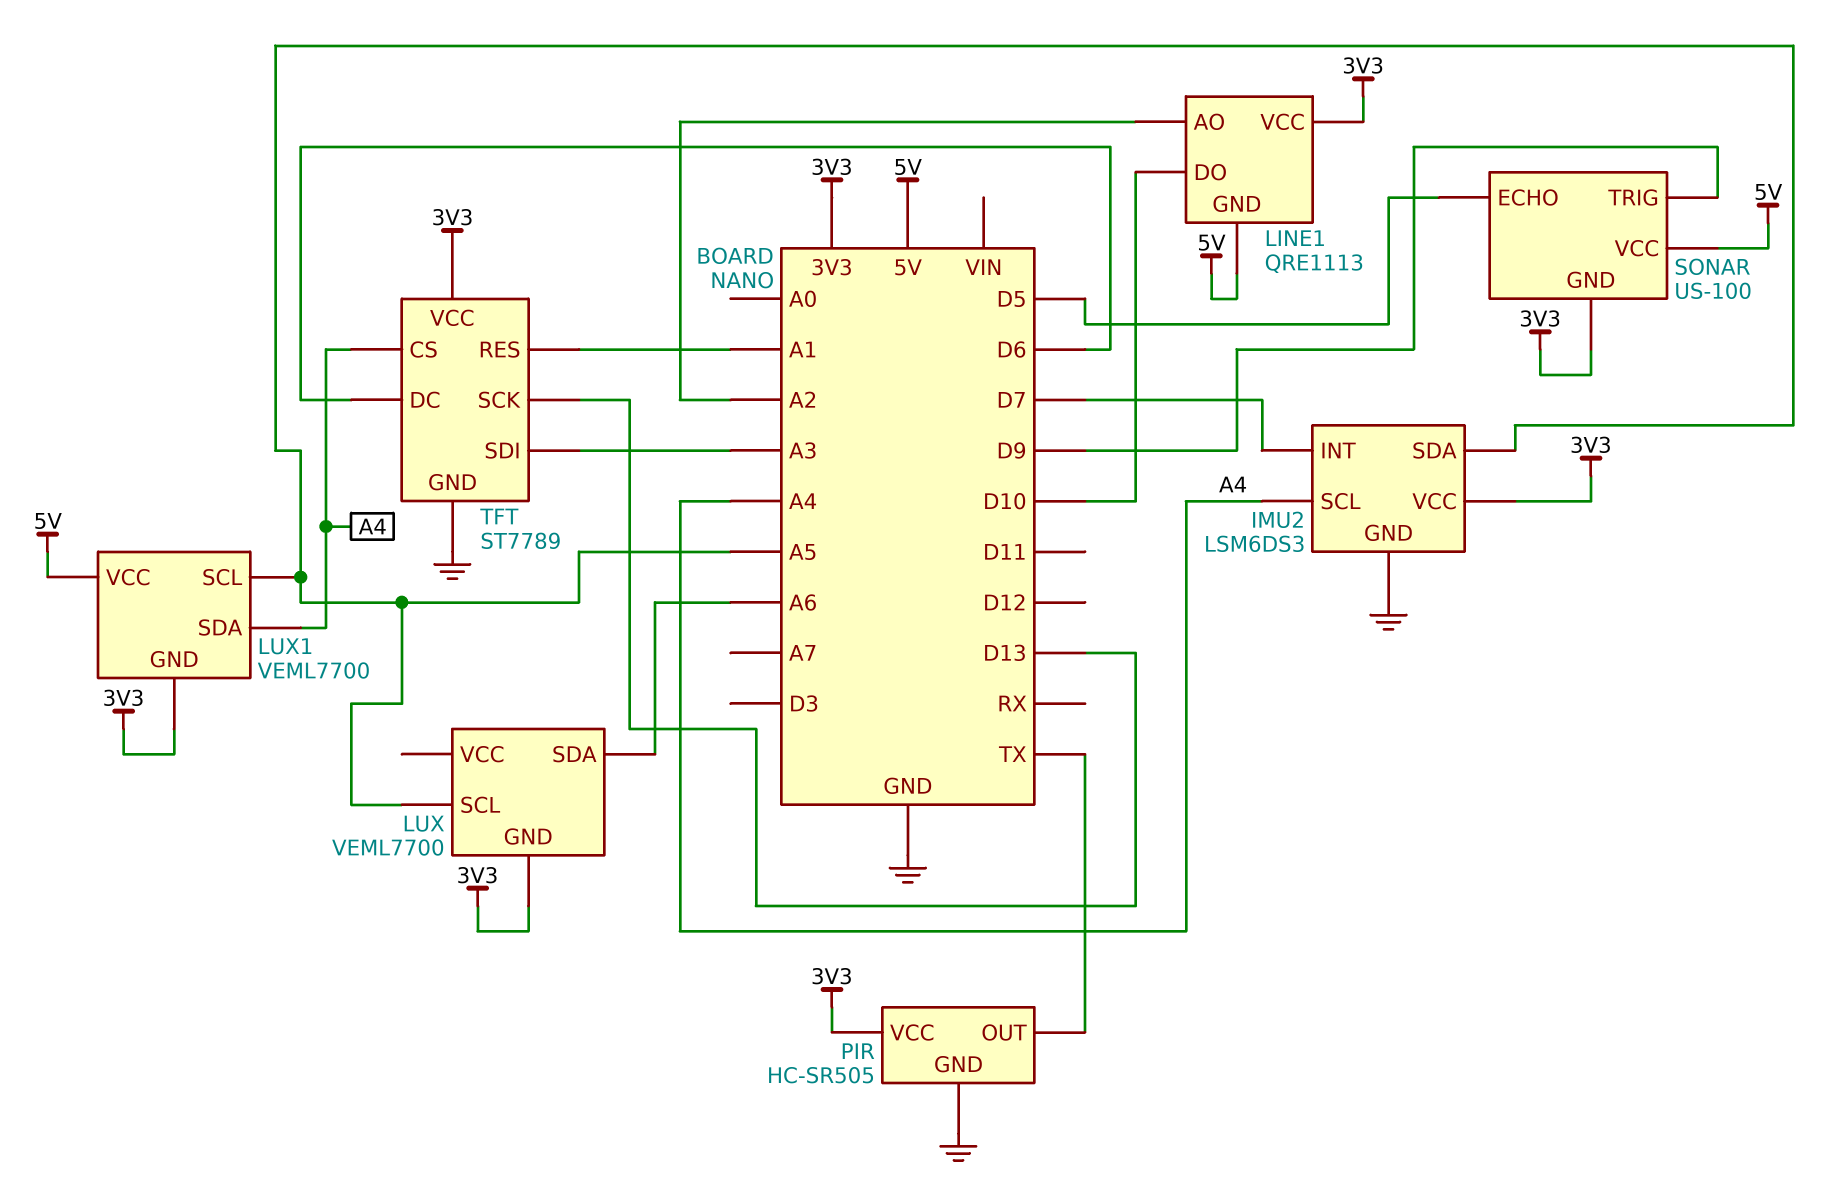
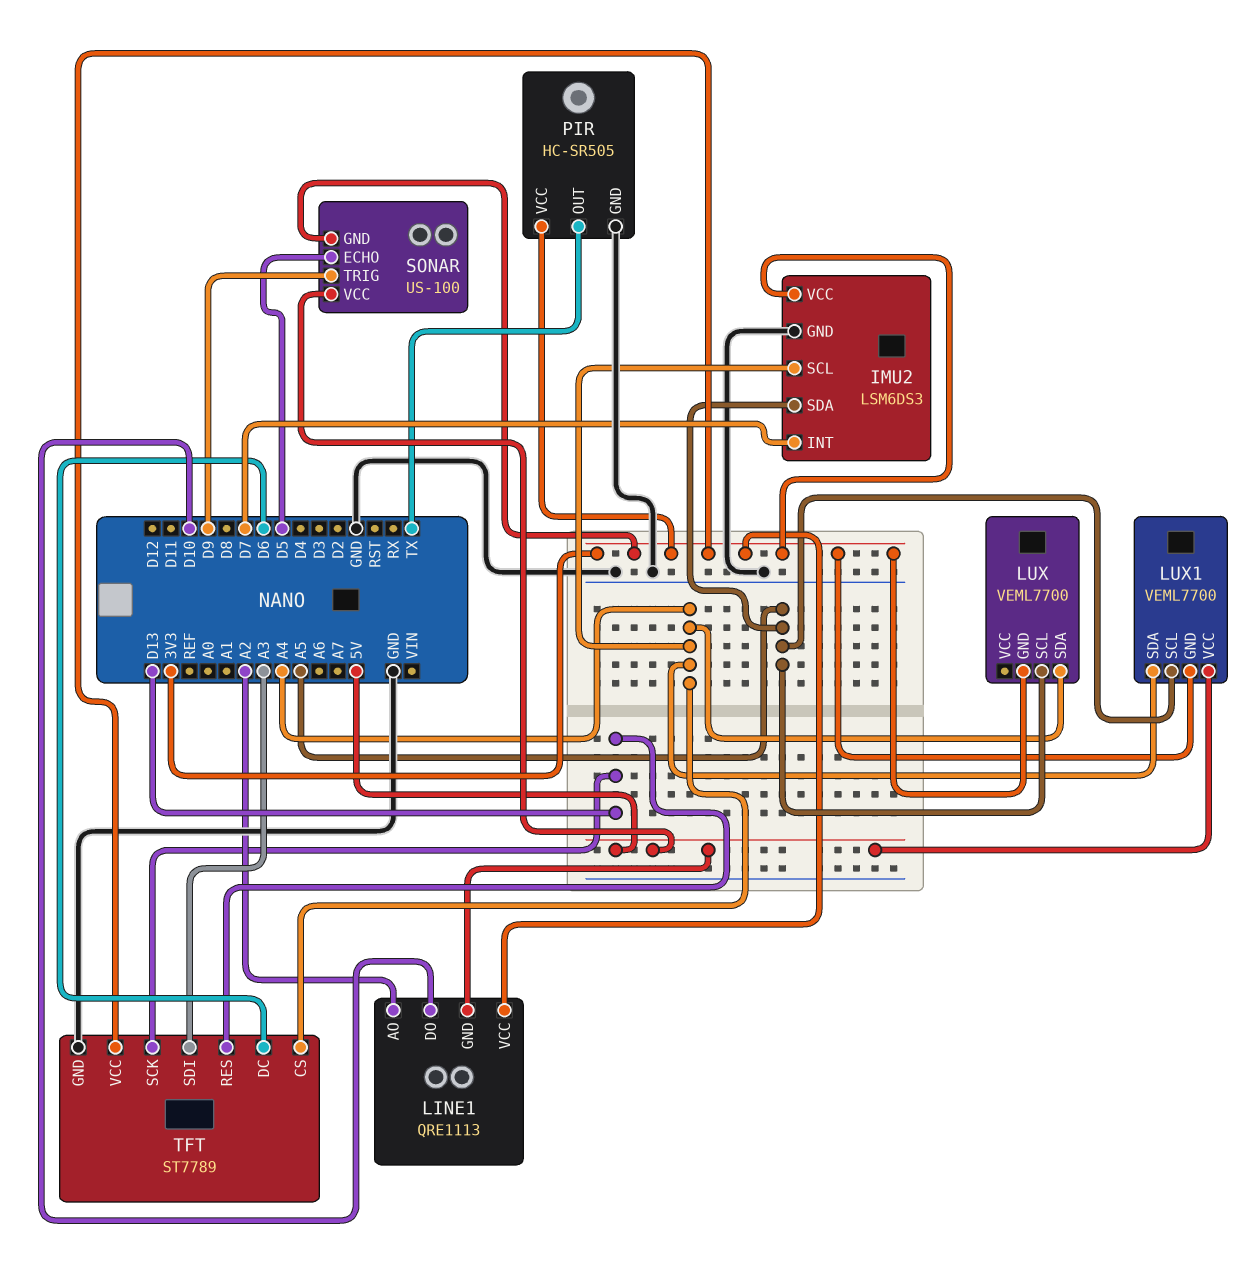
LUX pin SDA: A6 -> A4
TFT pin RES: A1 -> D13

